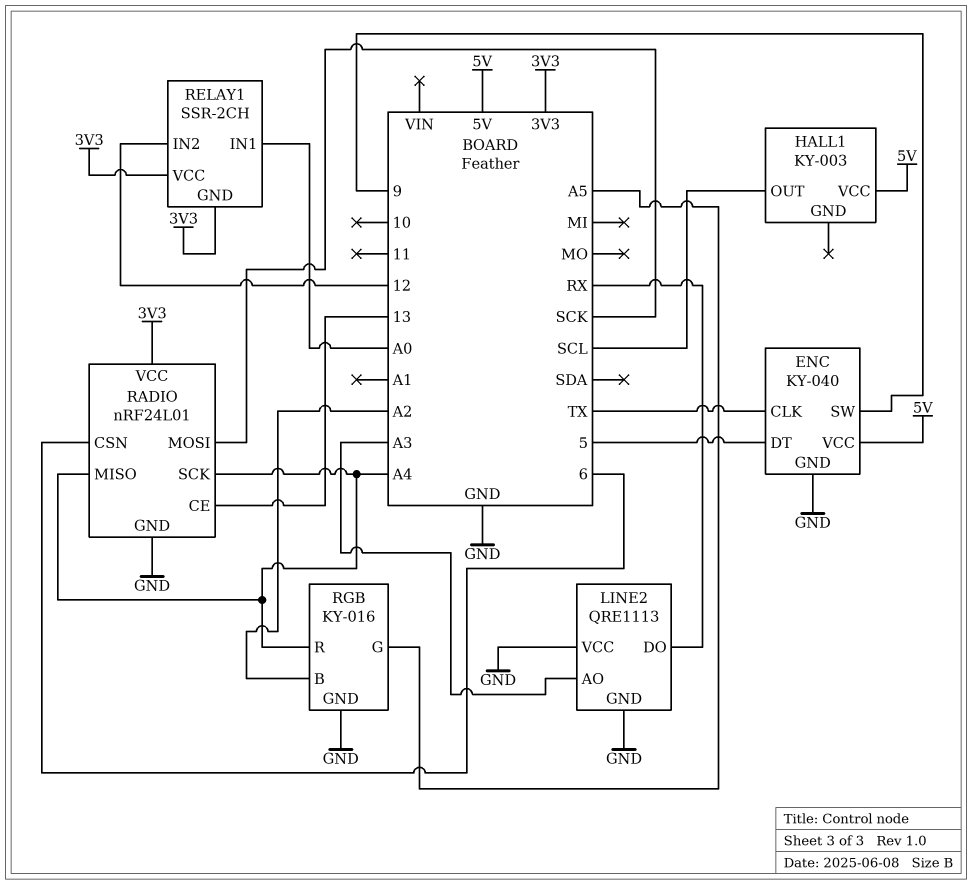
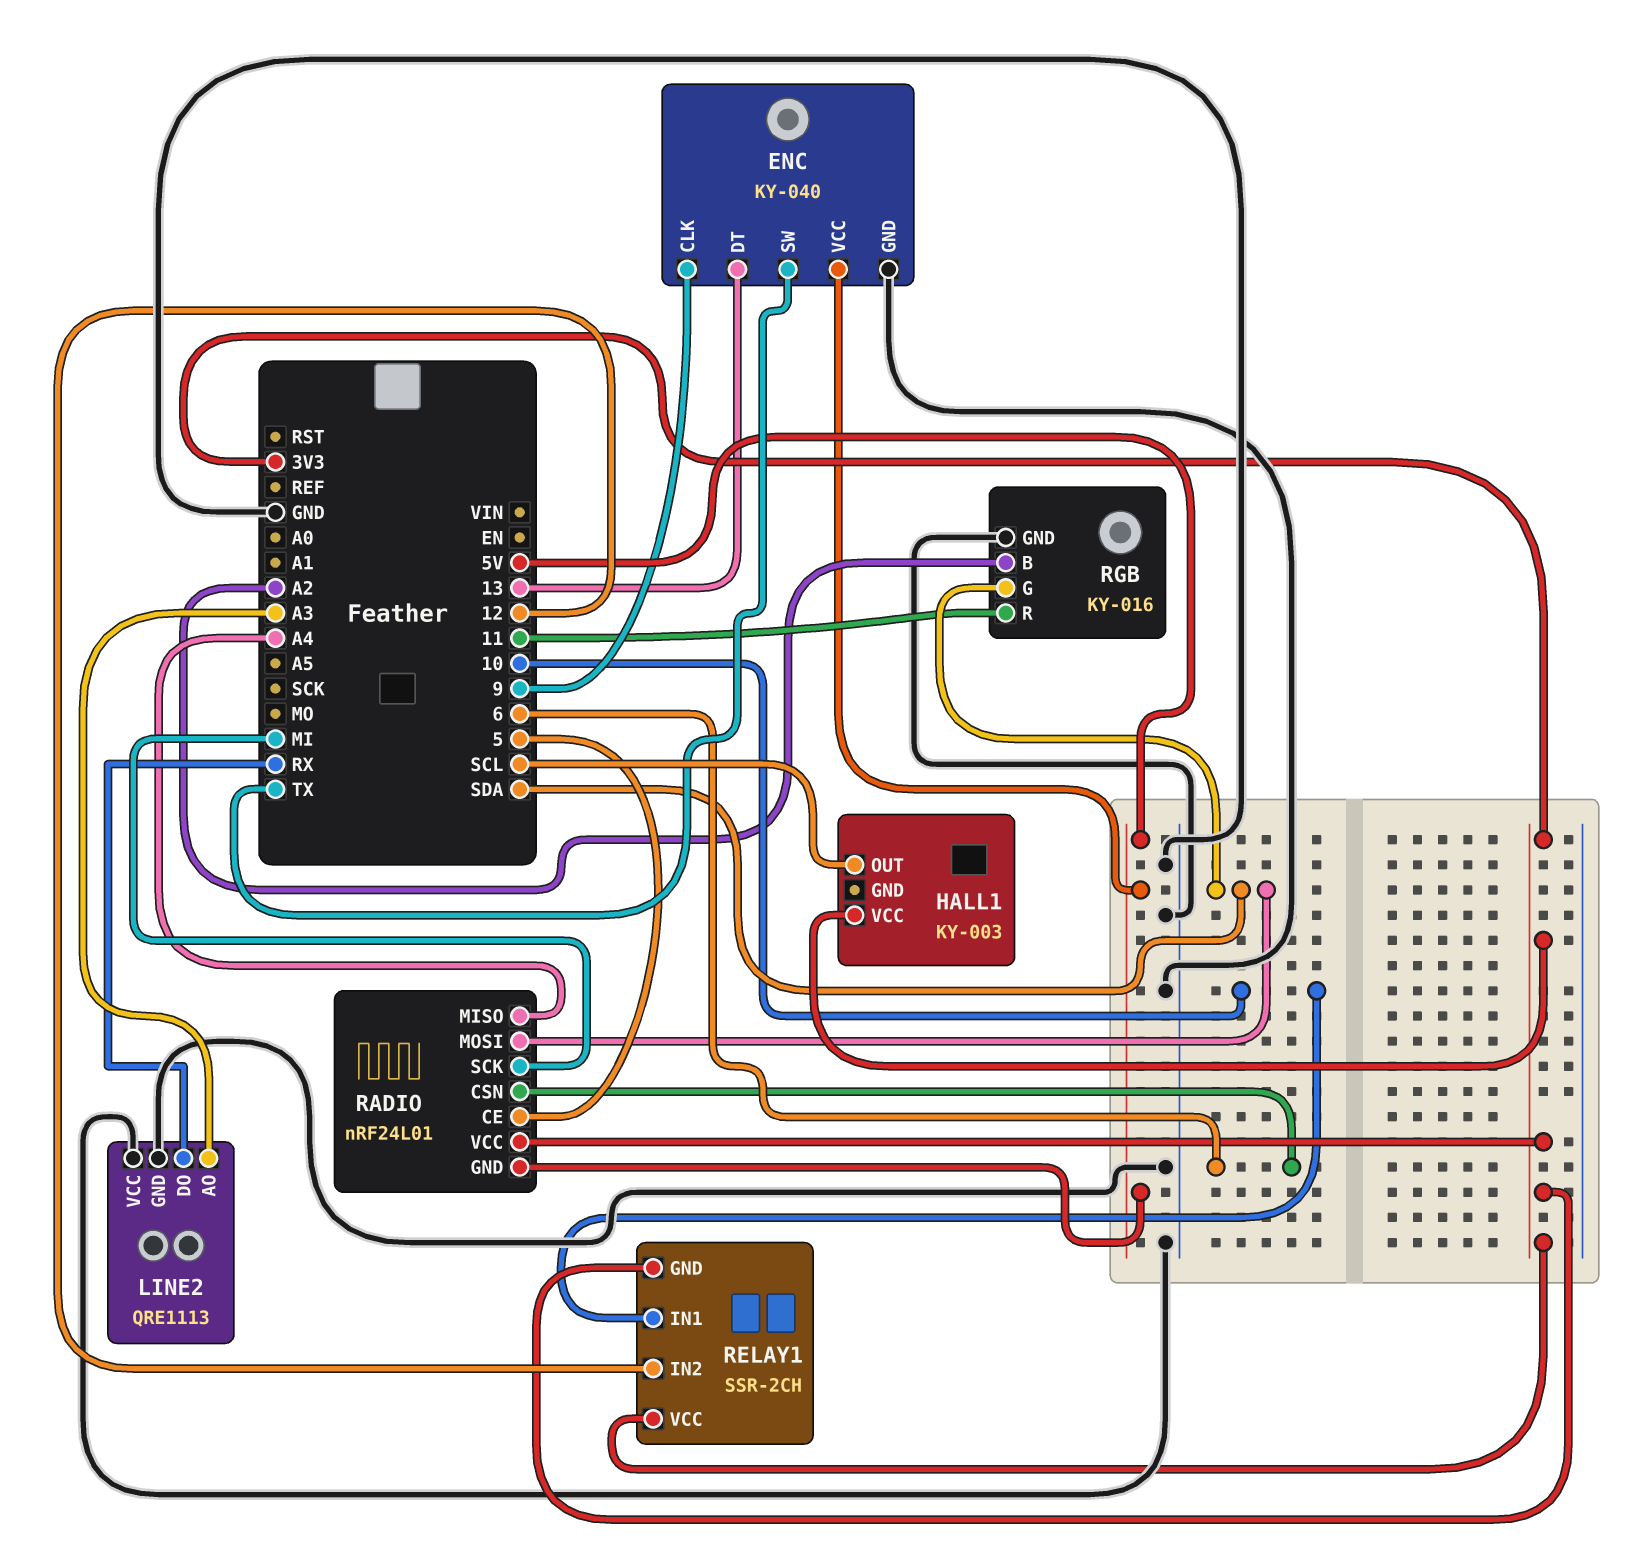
ENC pin CLK: TX -> 9
ENC pin DT: 5 -> 13
ENC pin SW: 9 -> TX
HALL1 pin VCC: 5V -> 3V3
RADIO pin CE: 13 -> 5
RADIO pin GND: GND -> 5V
RADIO pin MOSI: SCK -> SDA
RADIO pin SCK: A4 -> MI
RELAY1 pin IN1: A0 -> 10
RGB pin G: A5 -> SDA
RGB pin R: A4 -> 11

